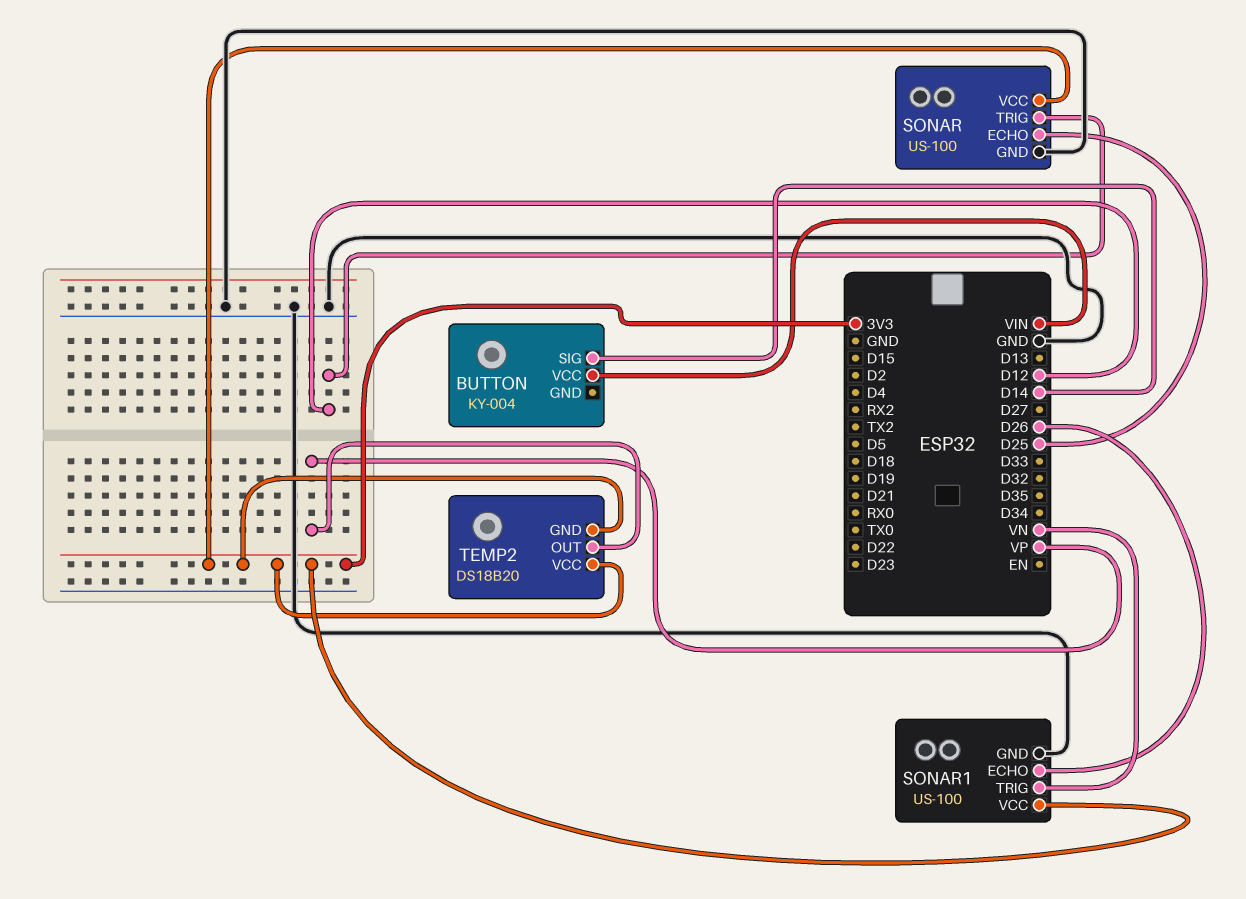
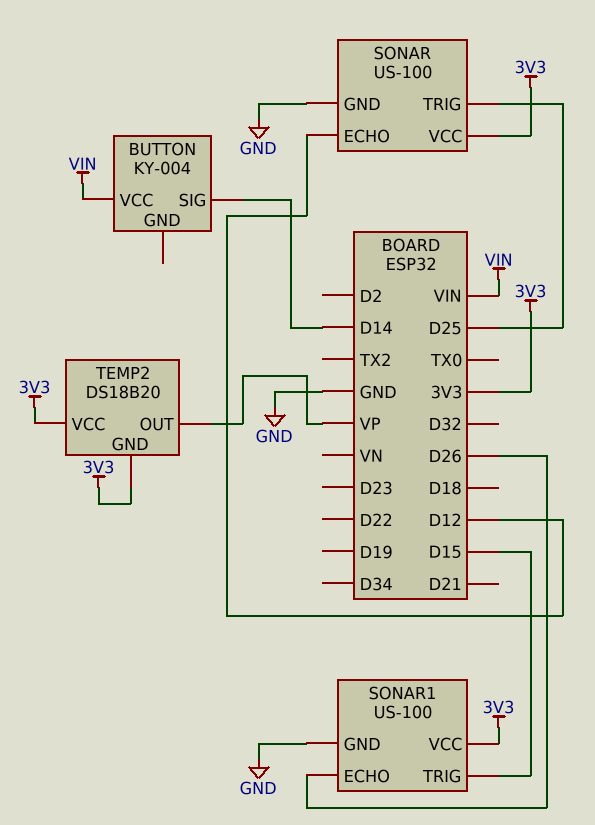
SONAR pin ECHO: D25 -> D12
SONAR pin TRIG: D12 -> D25
SONAR1 pin TRIG: VN -> D15

